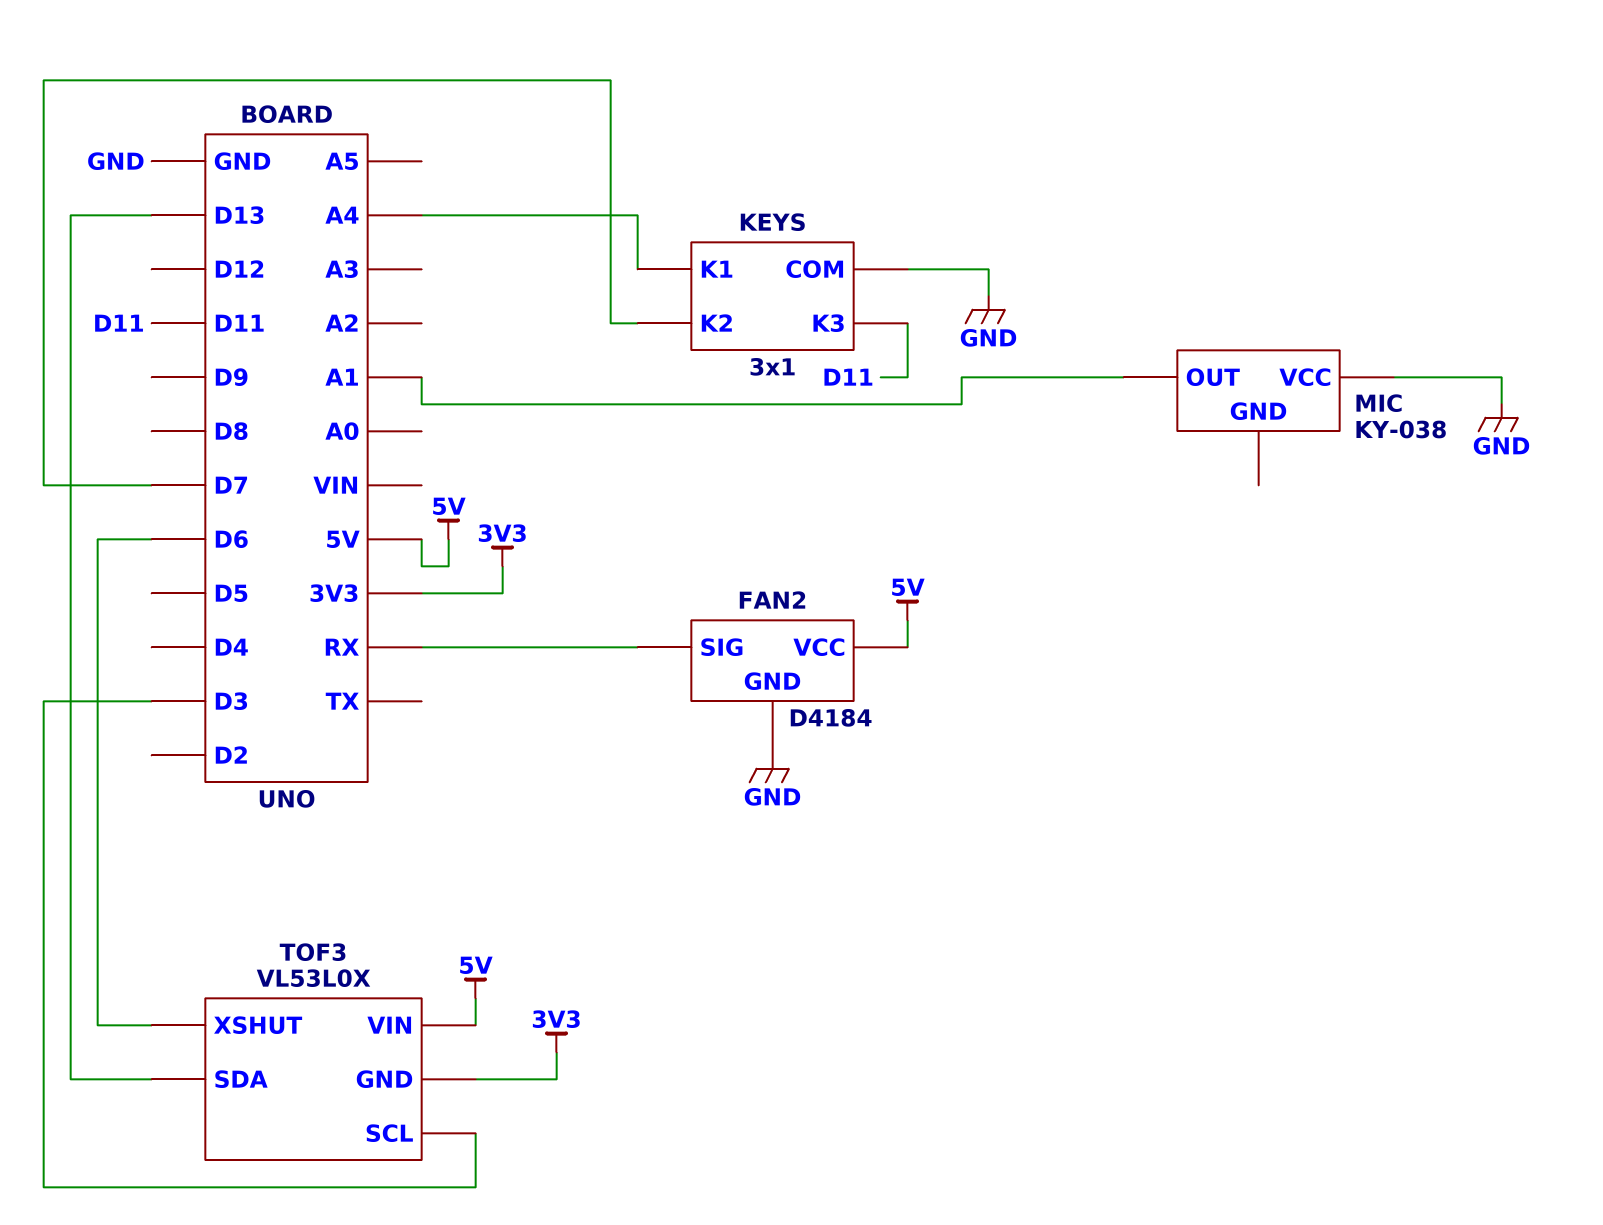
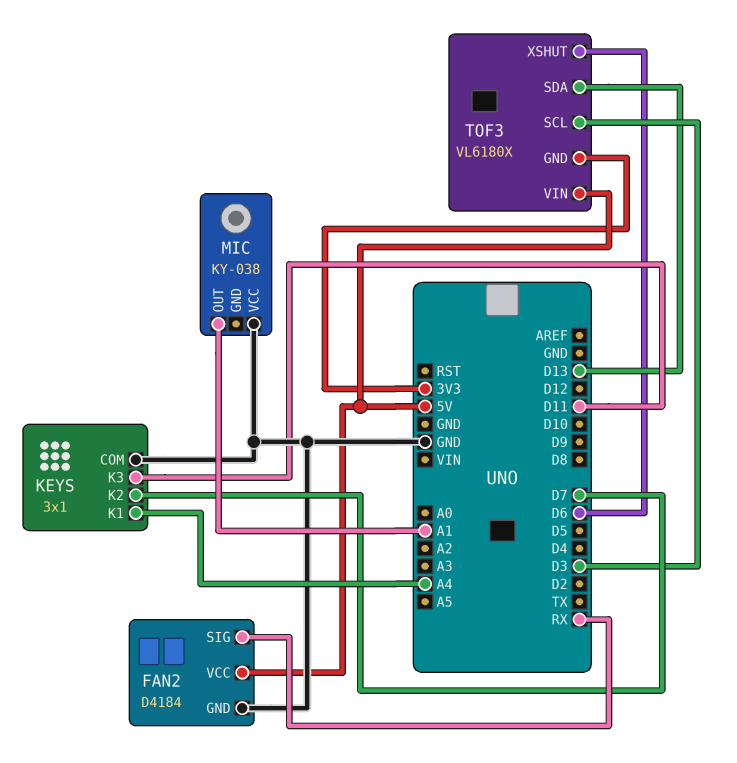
TOF3: VL53L0X -> VL6180X

